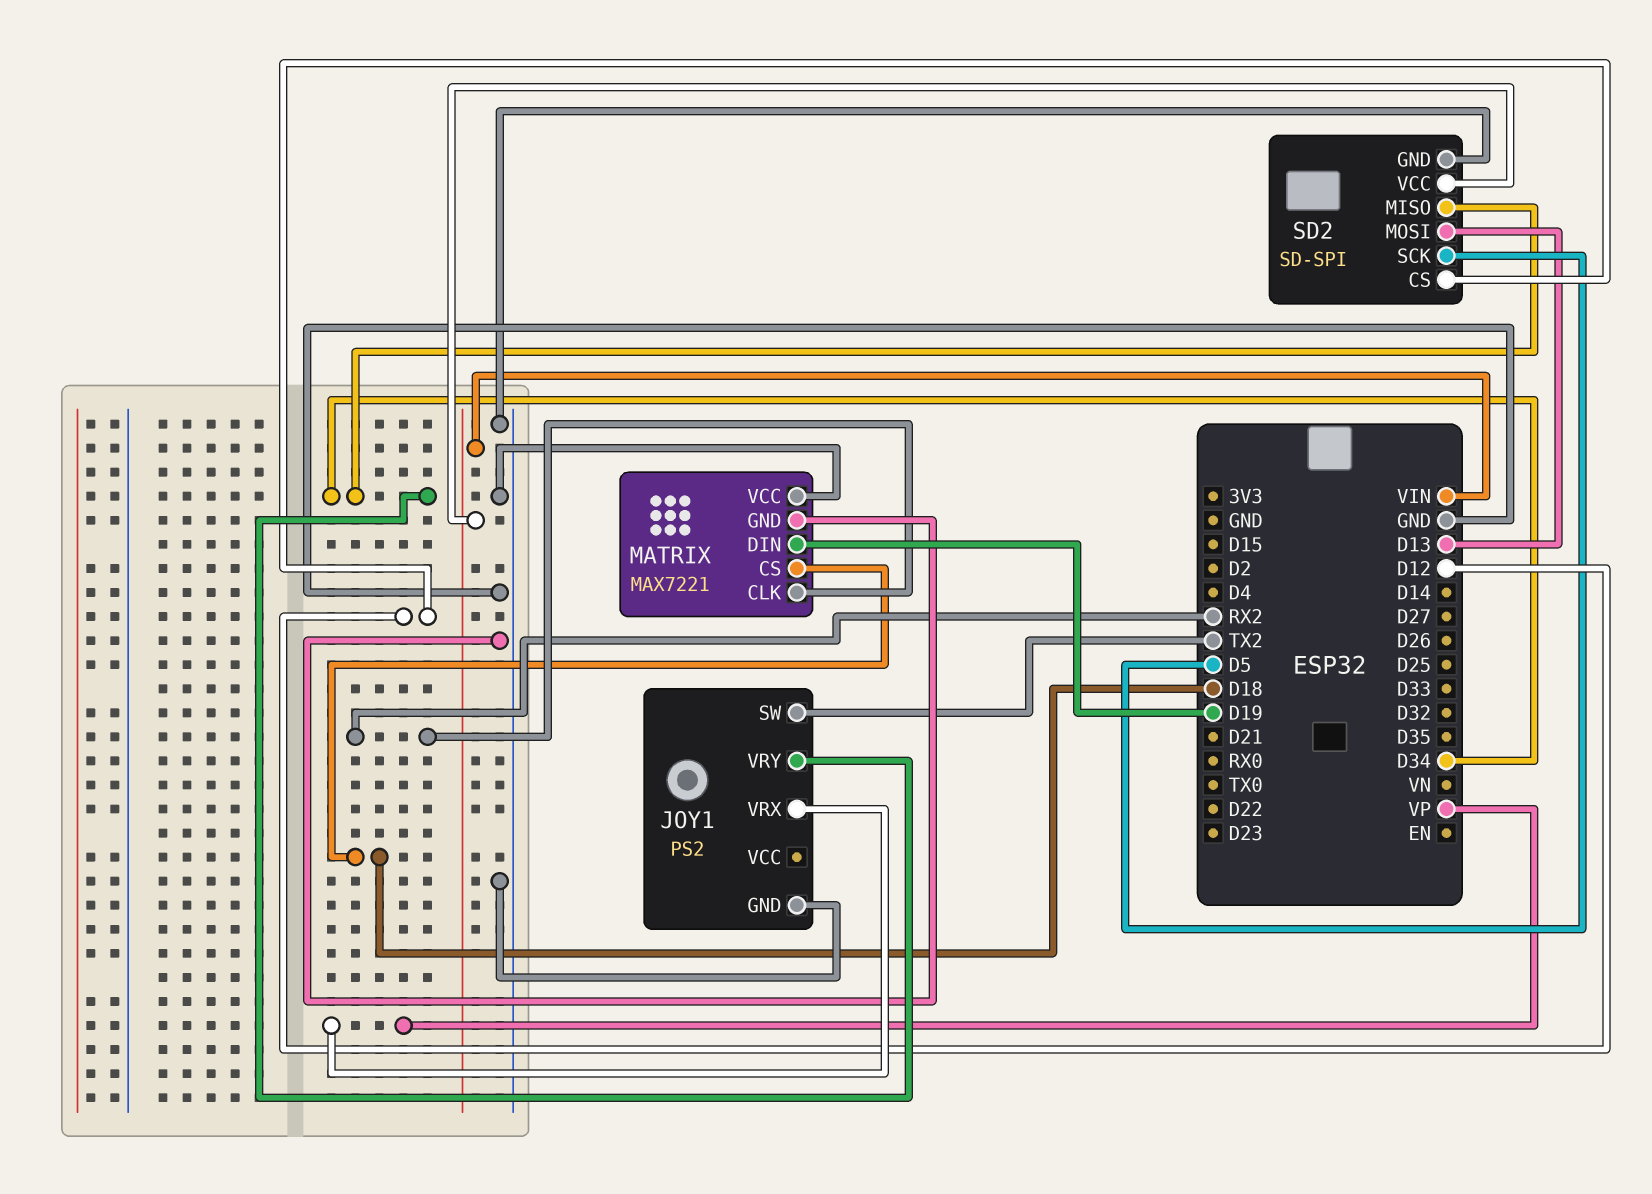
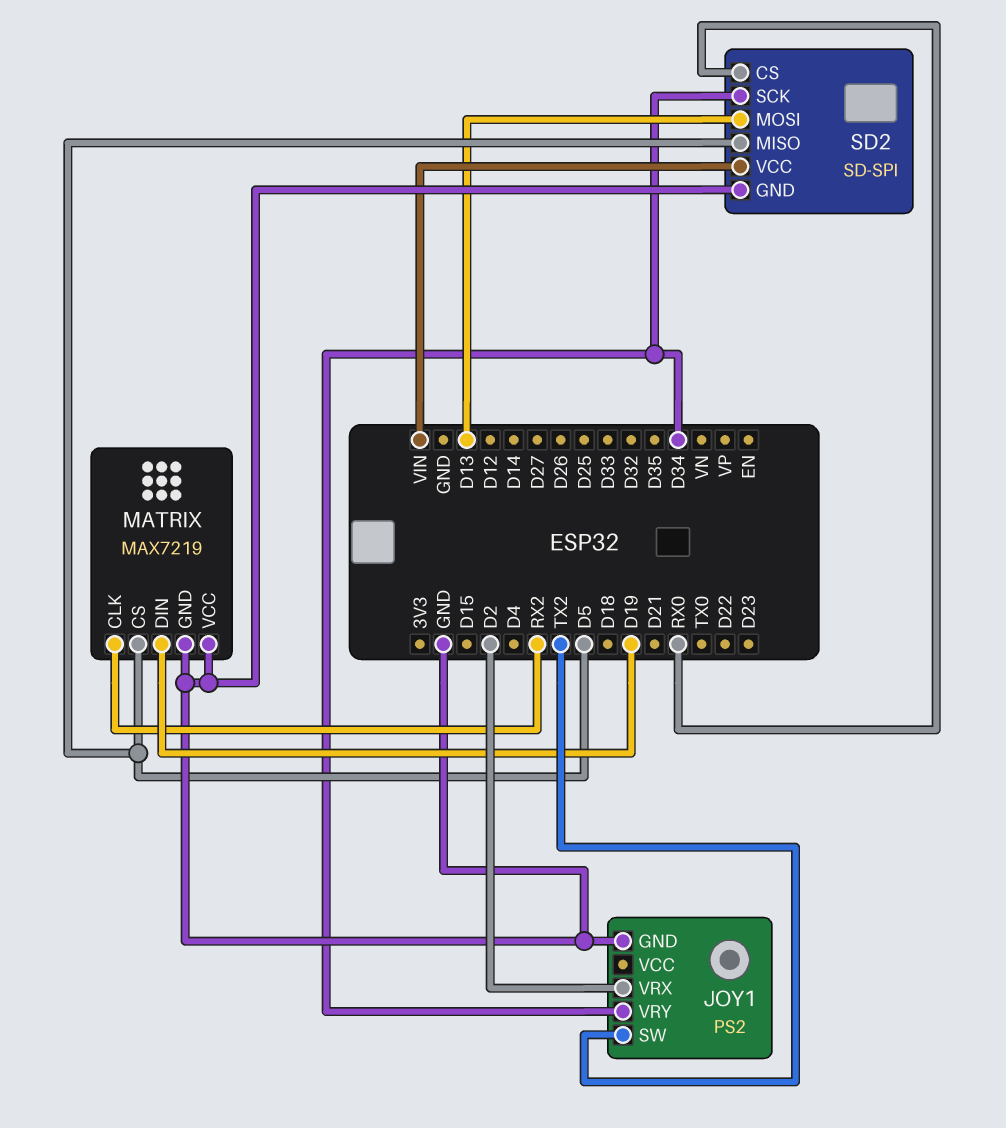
JOY1 pin VRX: VP -> D2
MATRIX: MAX7221 -> MAX7219
MATRIX pin CS: D18 -> D5
SD2 pin CS: D12 -> RX0
SD2 pin MISO: D34 -> D5
SD2 pin SCK: D5 -> D34

